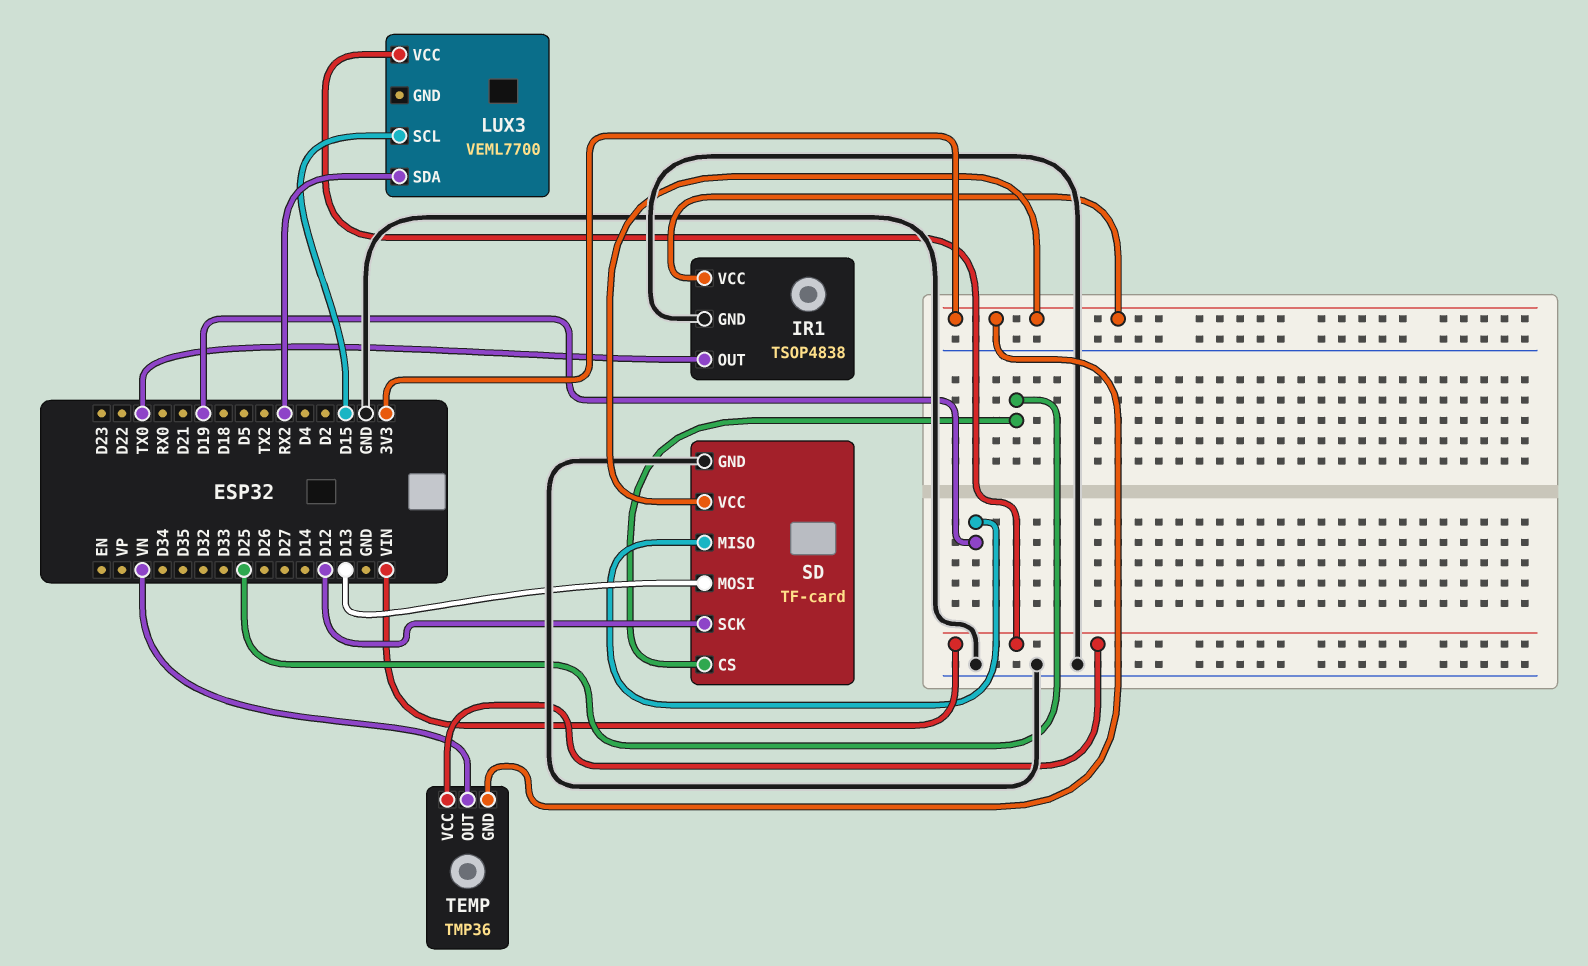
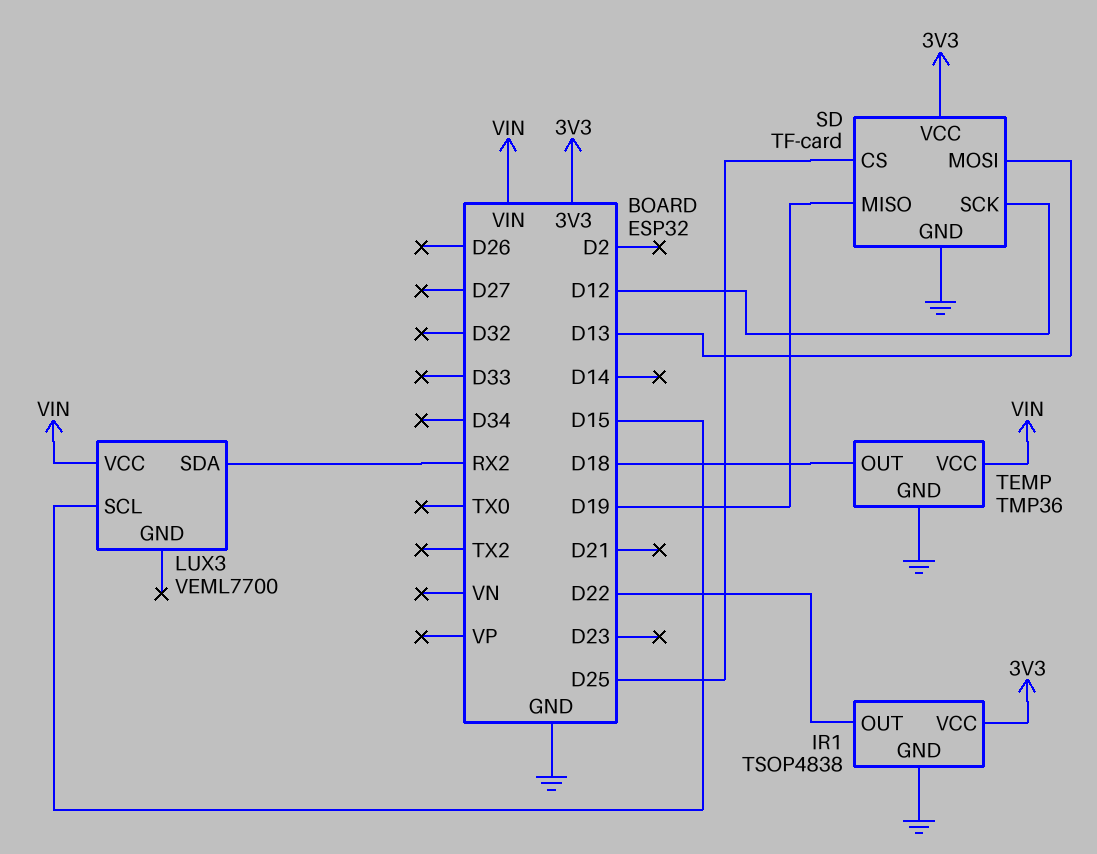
IR1 pin OUT: TX0 -> D22
TEMP pin GND: 3V3 -> GND
TEMP pin OUT: VN -> D18

